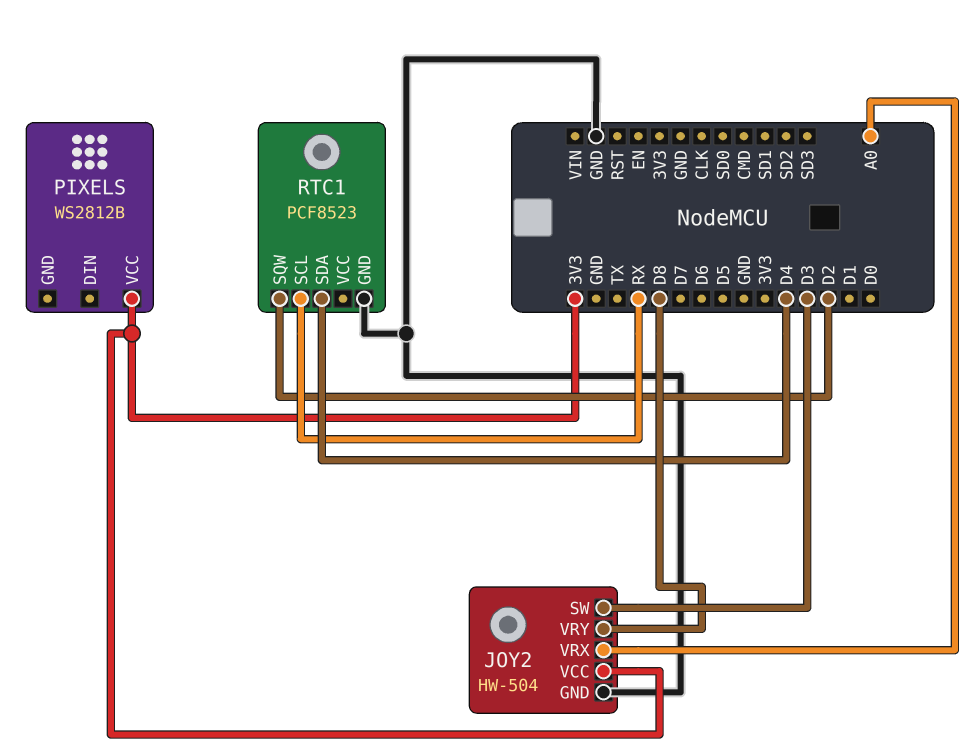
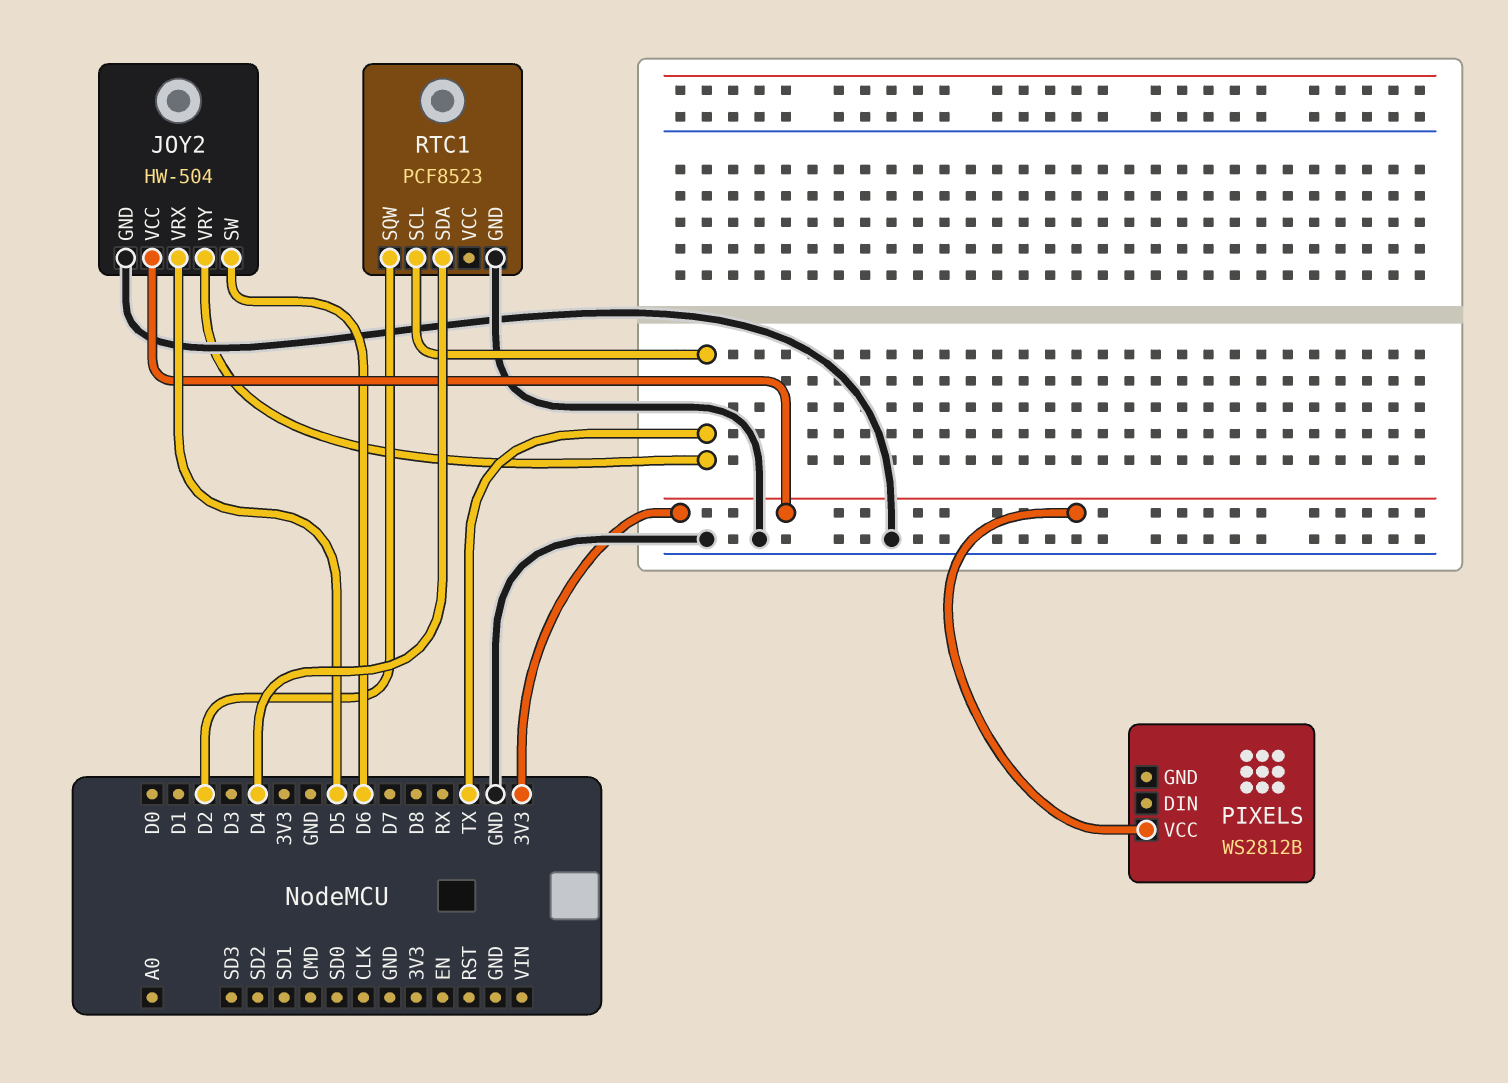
JOY2 pin SW: D3 -> D6
JOY2 pin VRX: A0 -> D5
JOY2 pin VRY: D8 -> TX
RTC1 pin SCL: RX -> TX

